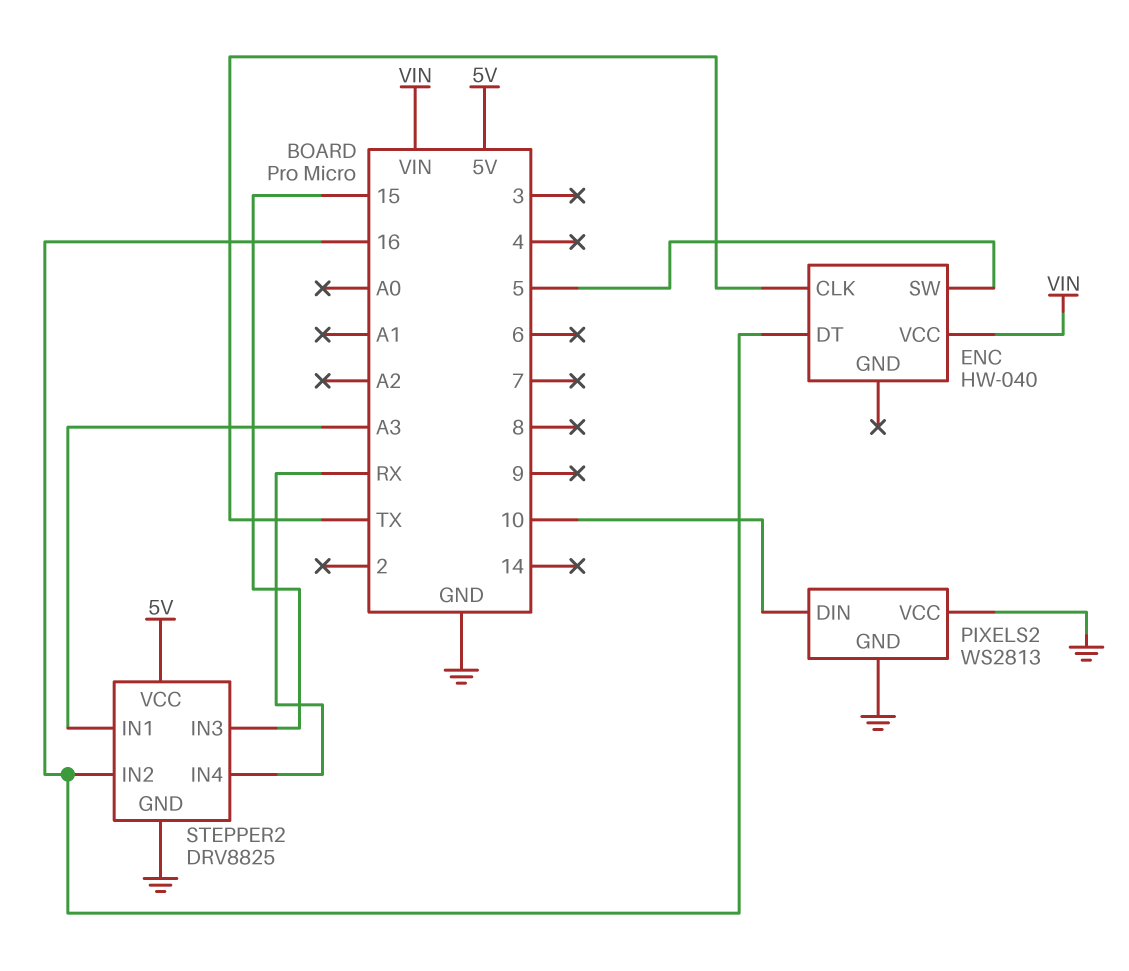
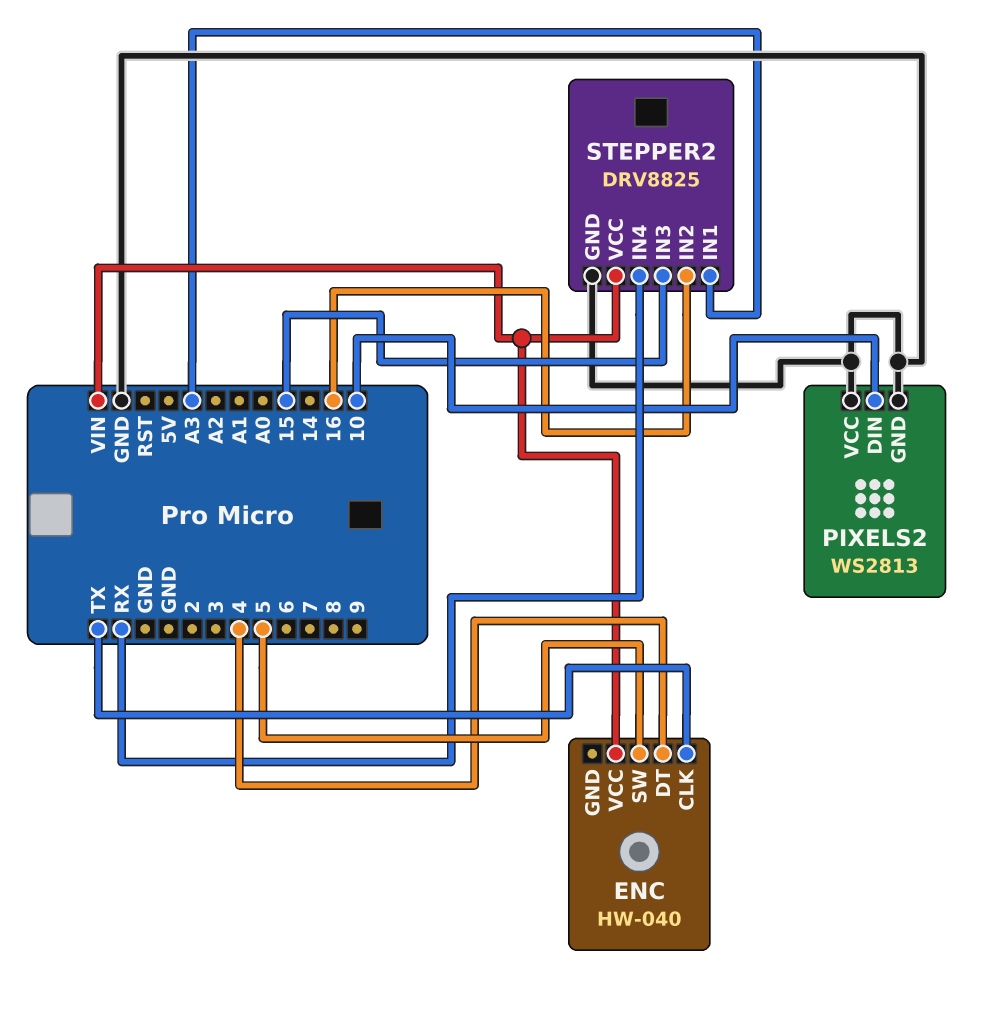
ENC pin DT: 16 -> 4
STEPPER2 pin VCC: 5V -> VIN

